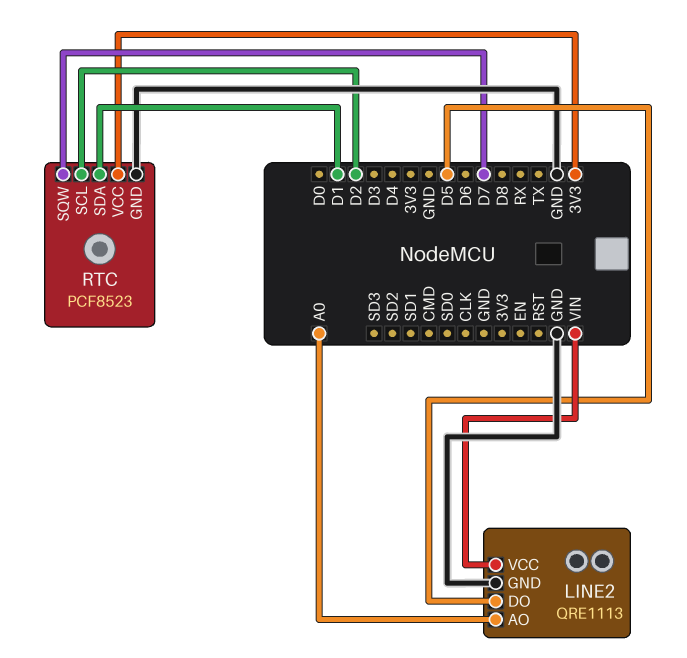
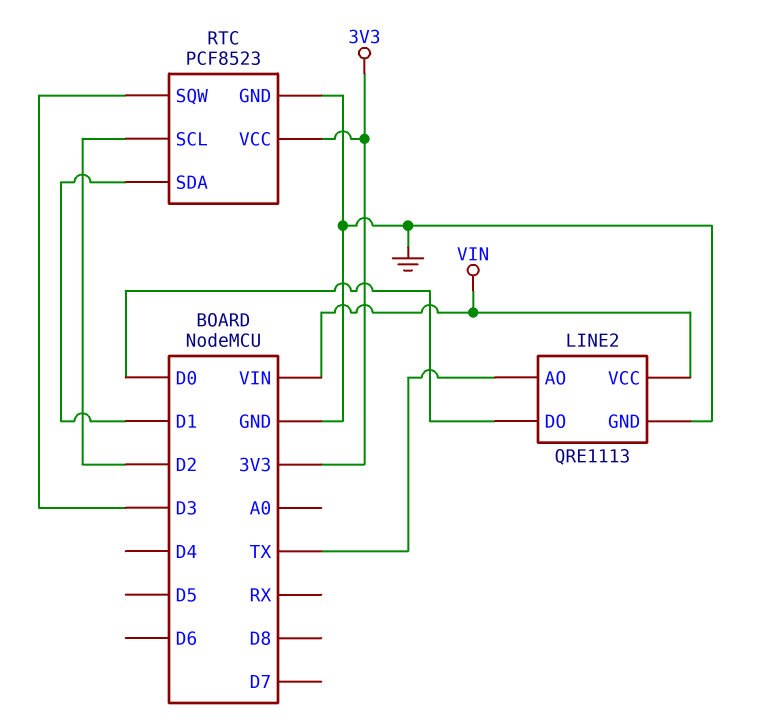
LINE2 pin AO: A0 -> TX
LINE2 pin DO: D5 -> D0
RTC pin SQW: D7 -> D3

